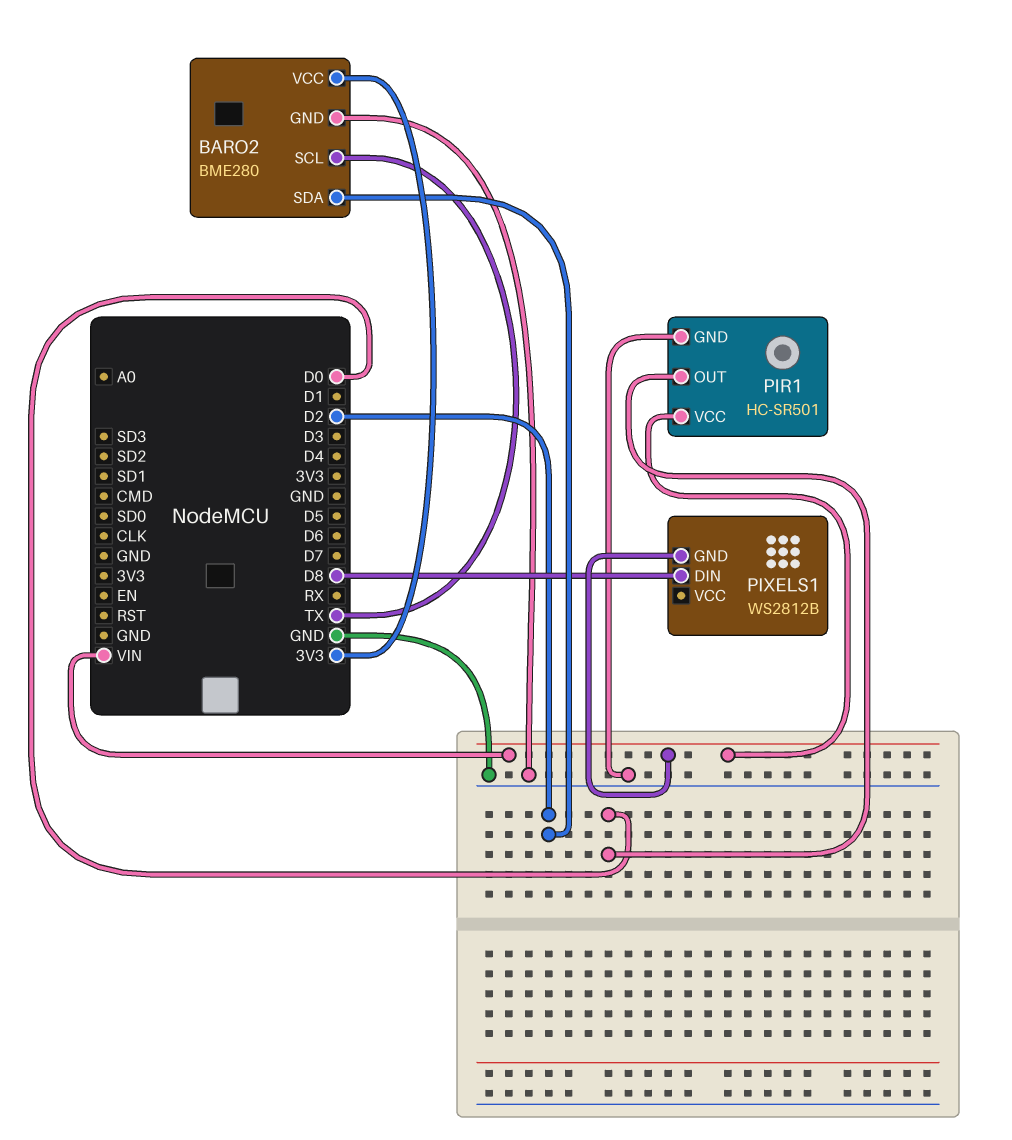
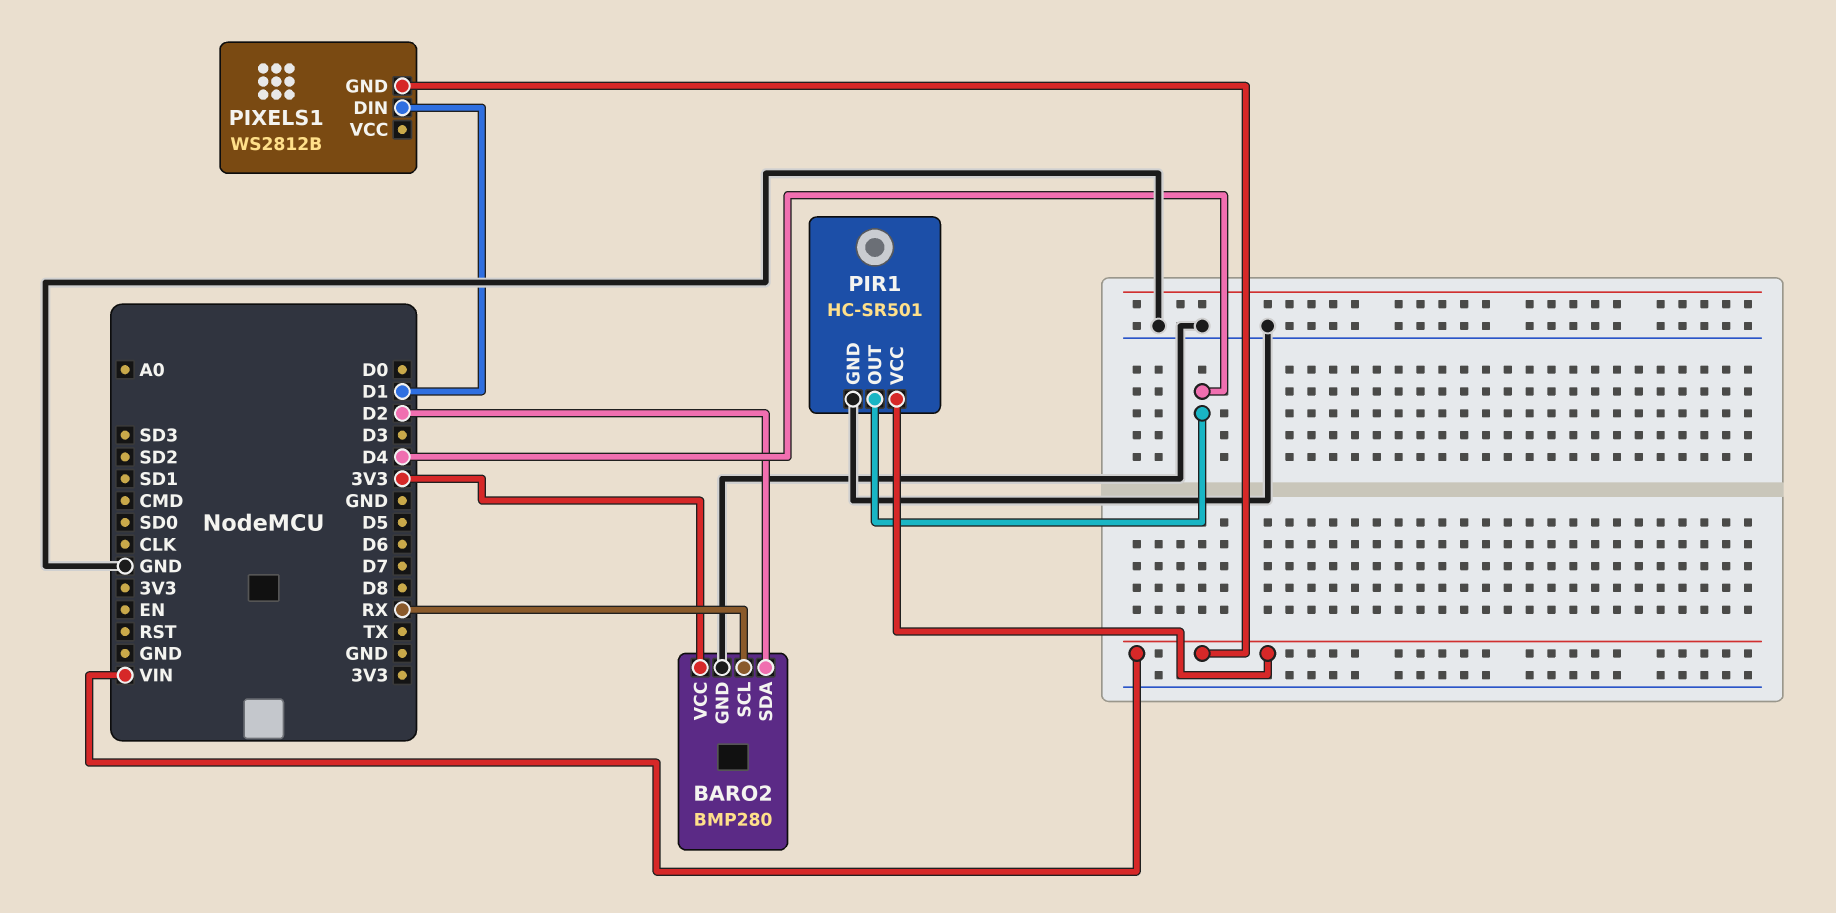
BARO2: BME280 -> BMP280
BARO2 pin SCL: TX -> RX
PIR1 pin OUT: D0 -> D4
PIXELS1 pin DIN: D8 -> D1

